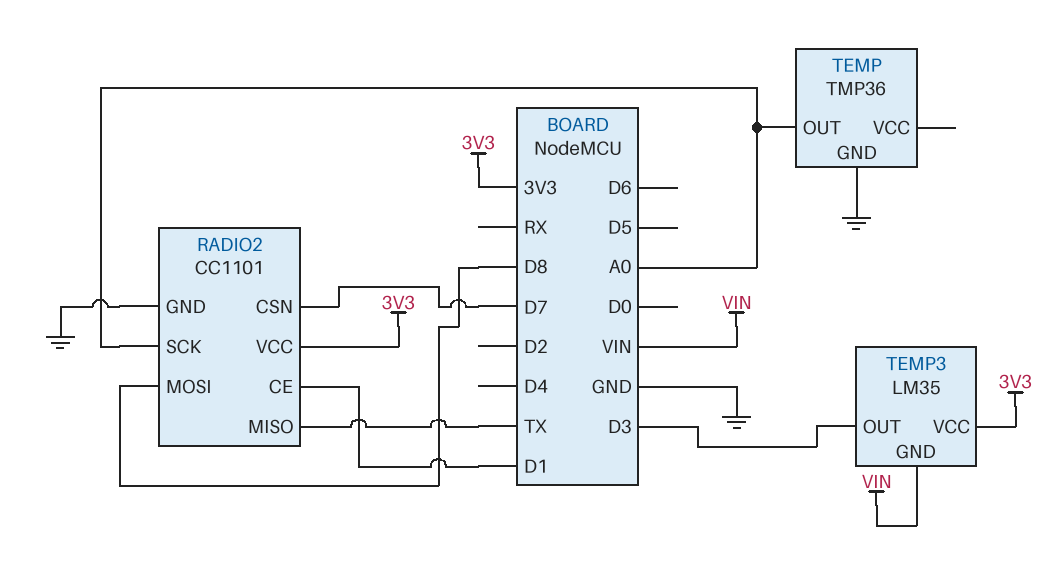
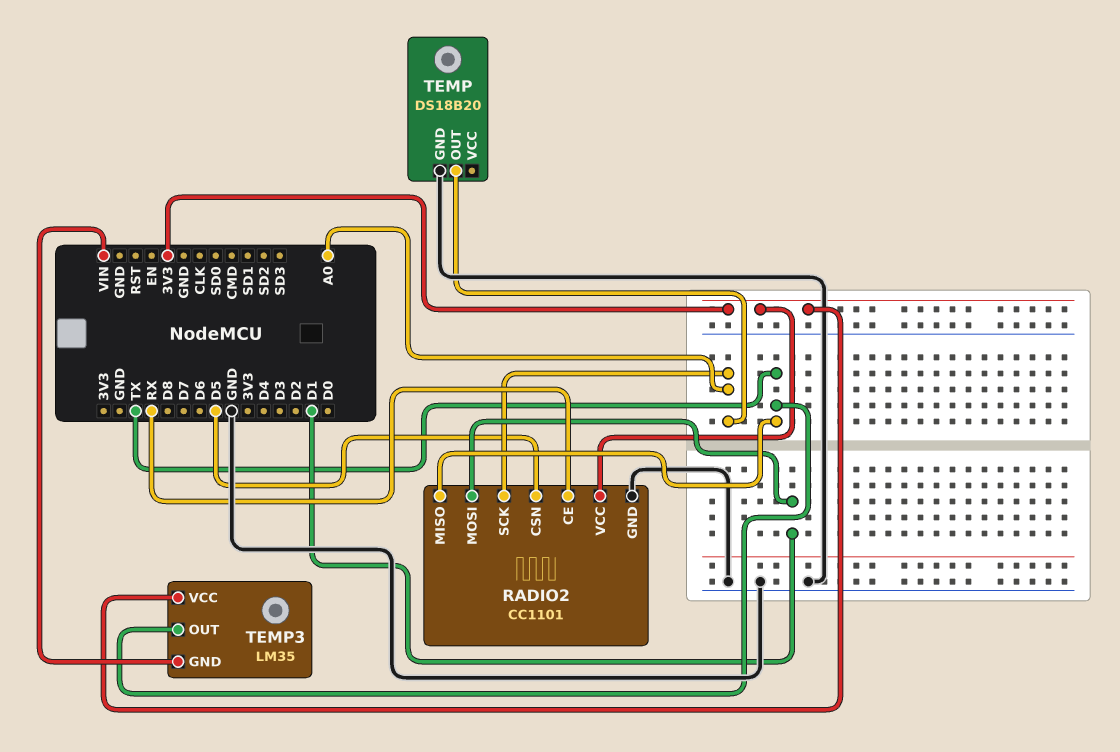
RADIO2 pin CE: D1 -> RX
RADIO2 pin CSN: D7 -> D5
RADIO2 pin MOSI: D8 -> D1
TEMP: TMP36 -> DS18B20
TEMP3 pin OUT: D3 -> TX

